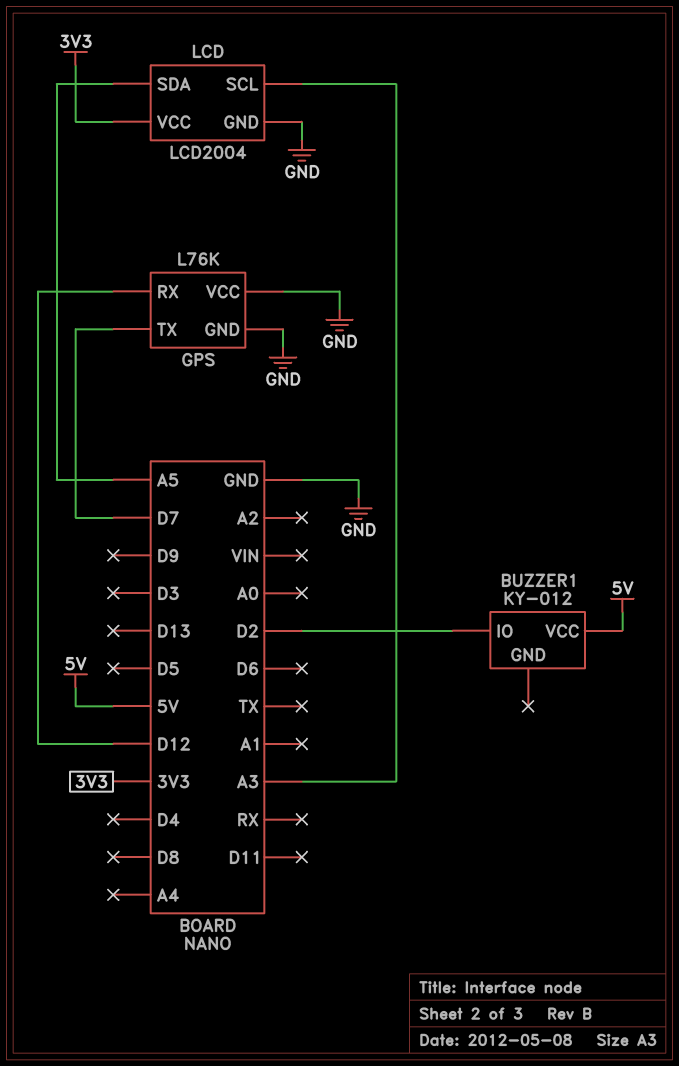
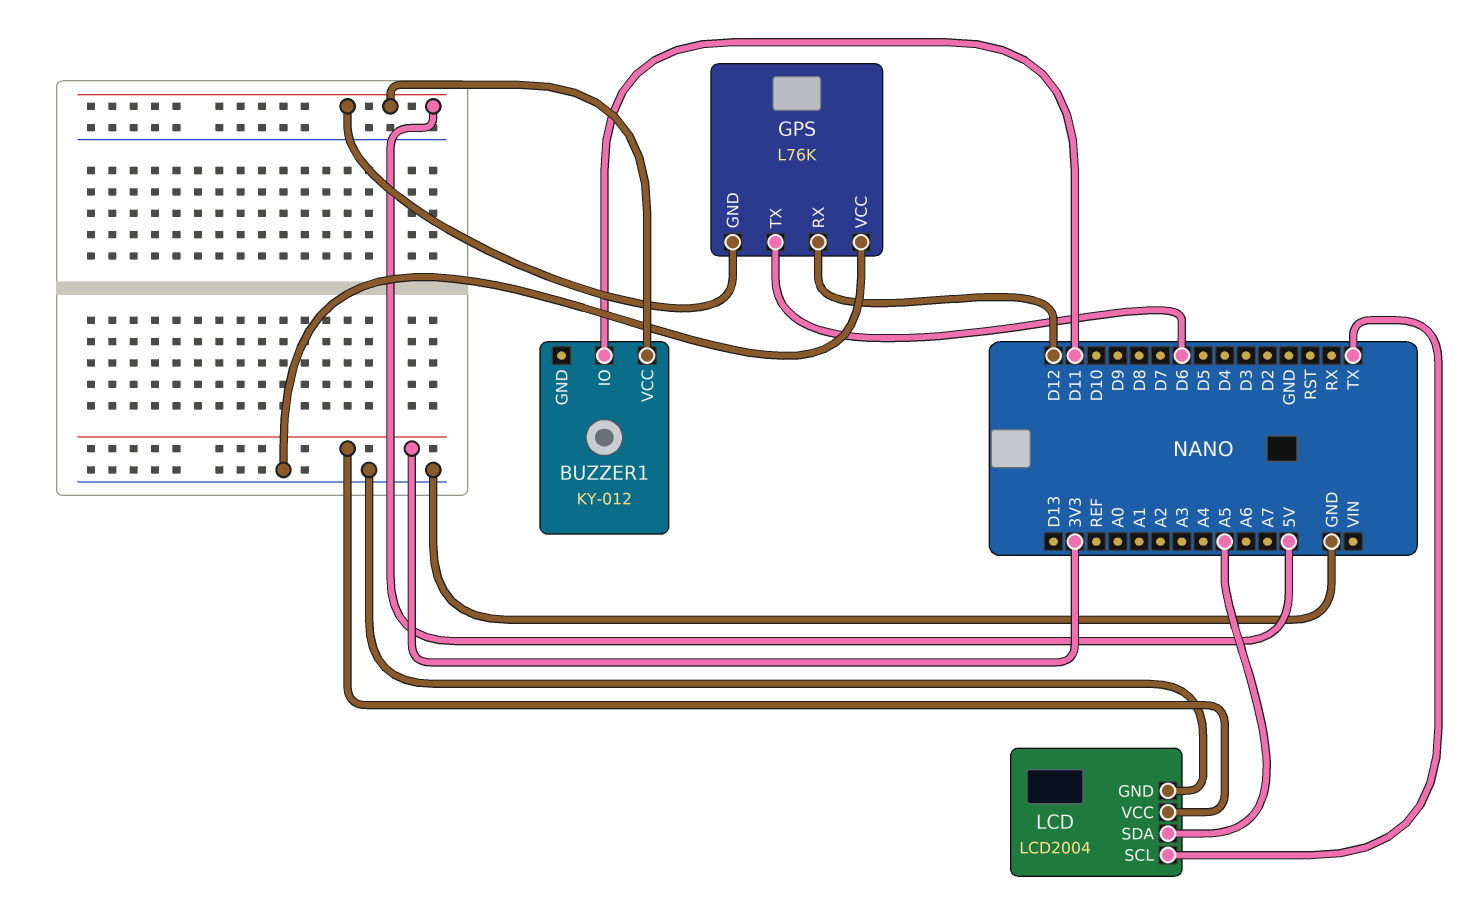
BUZZER1 pin IO: D2 -> D11
GPS pin GND: GND -> 5V
GPS pin TX: D7 -> D6
LCD pin SCL: A3 -> TX

